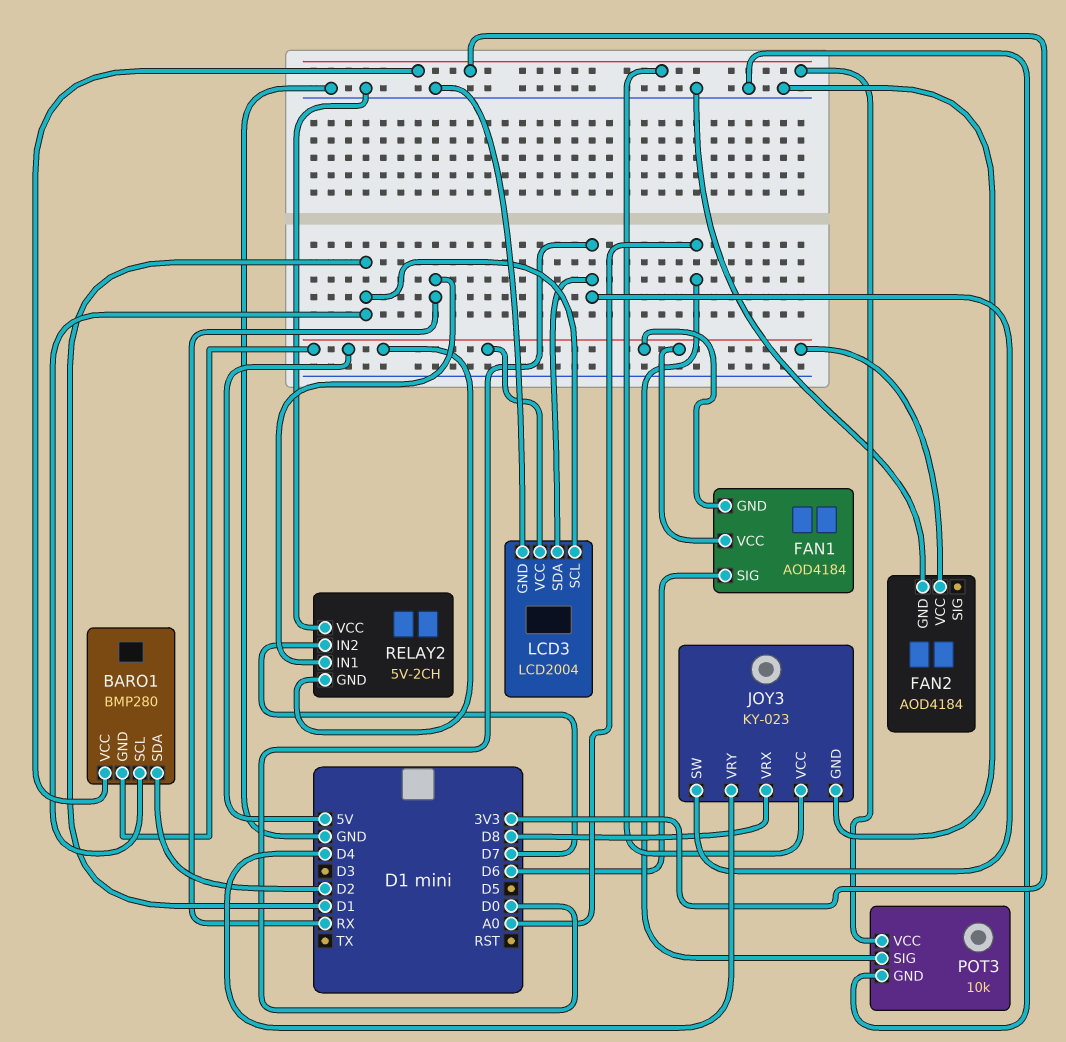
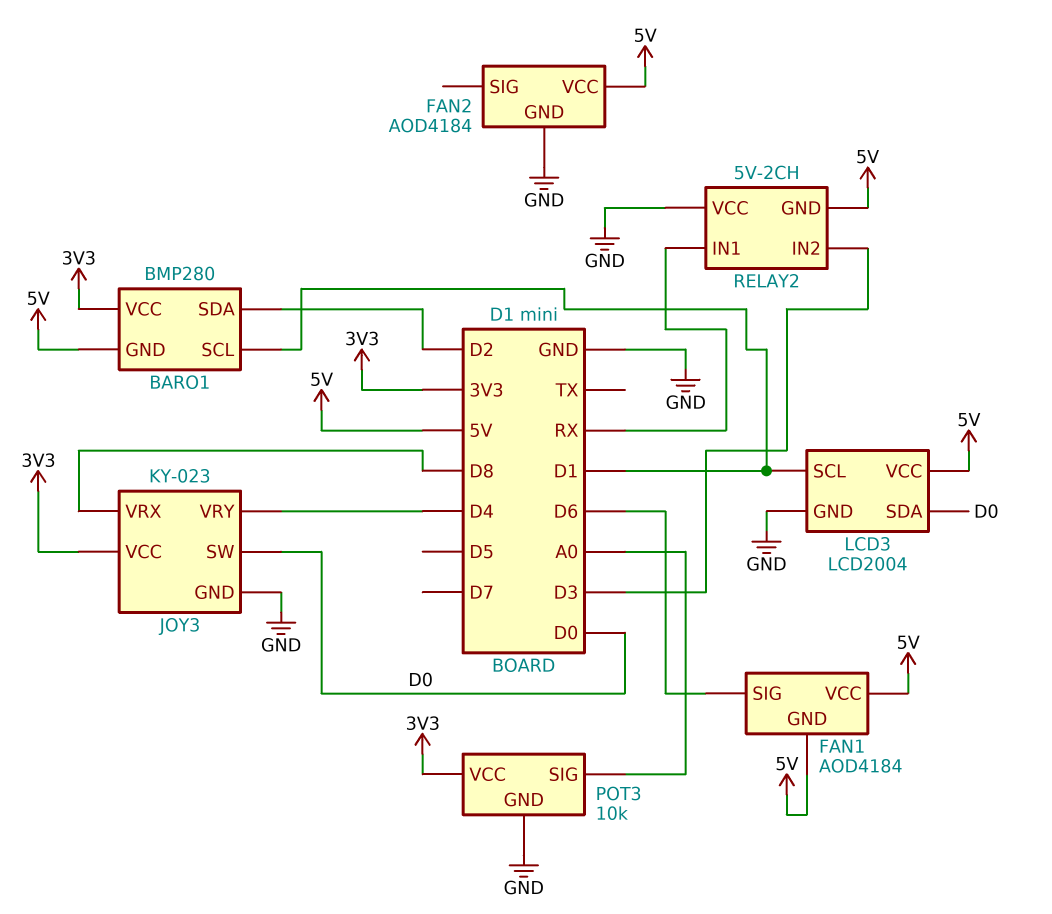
RELAY2 pin IN2: D7 -> D3

